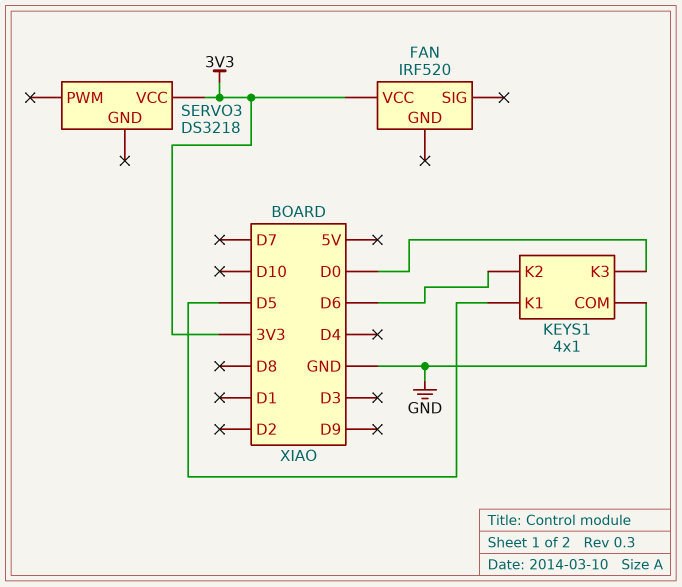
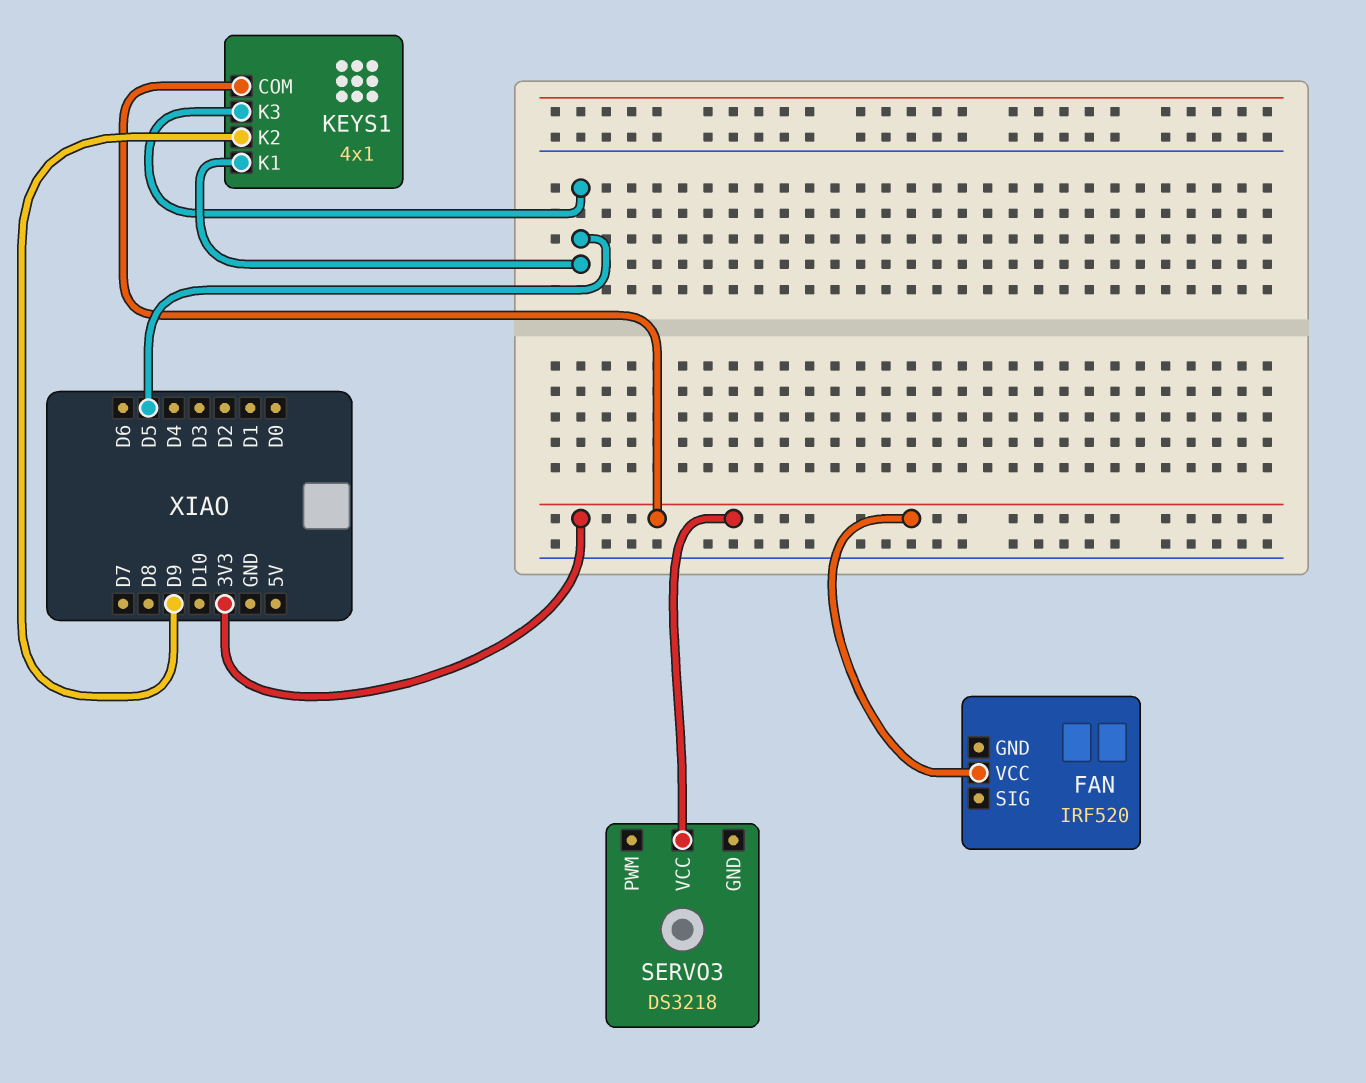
KEYS1 pin COM: GND -> 3V3
KEYS1 pin K2: D6 -> D9
KEYS1 pin K3: D0 -> D5

